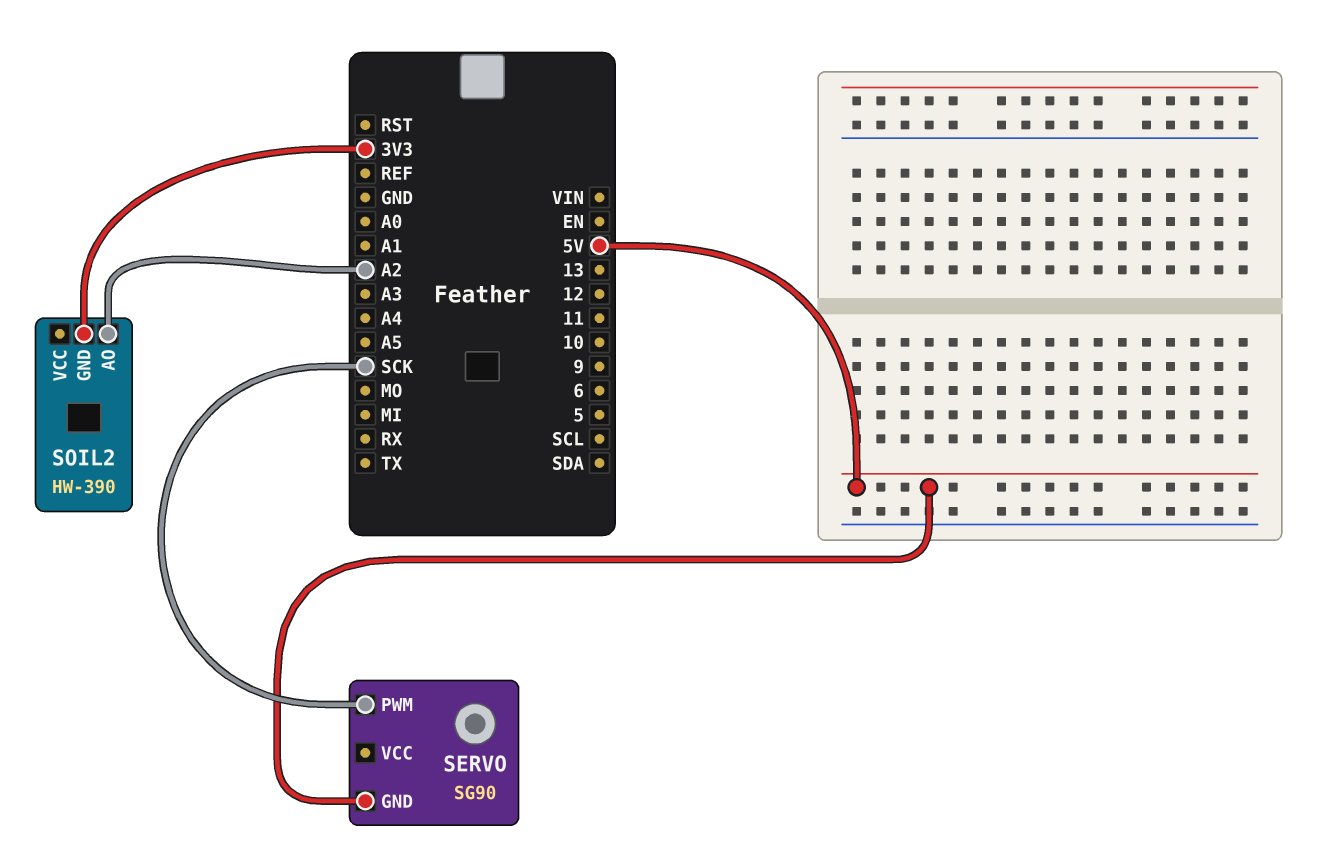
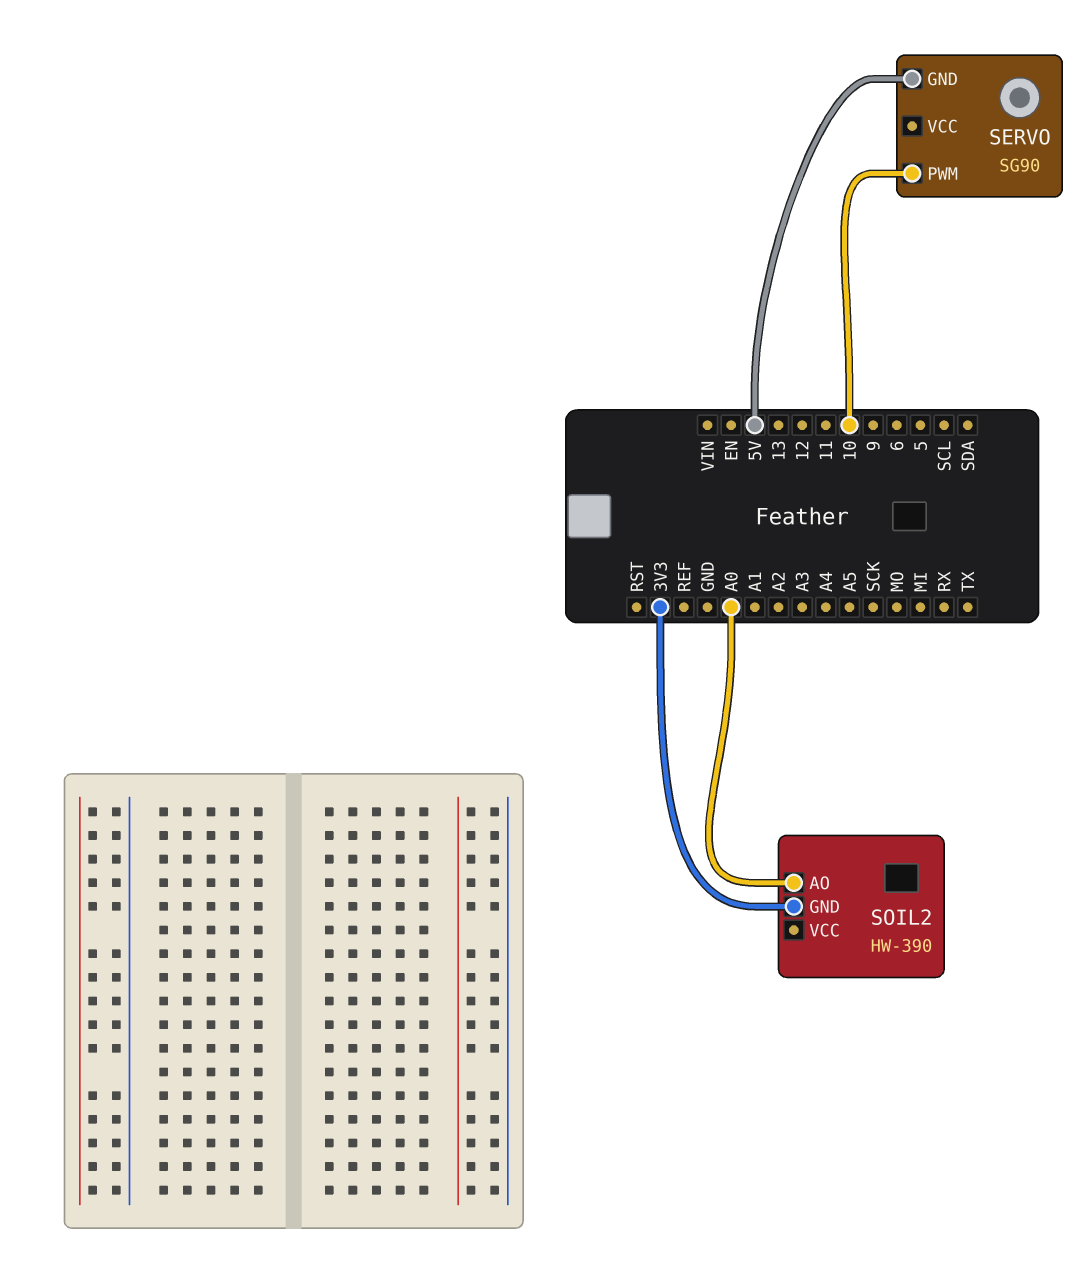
SERVO pin PWM: SCK -> 10
SOIL2 pin AO: A2 -> A0

